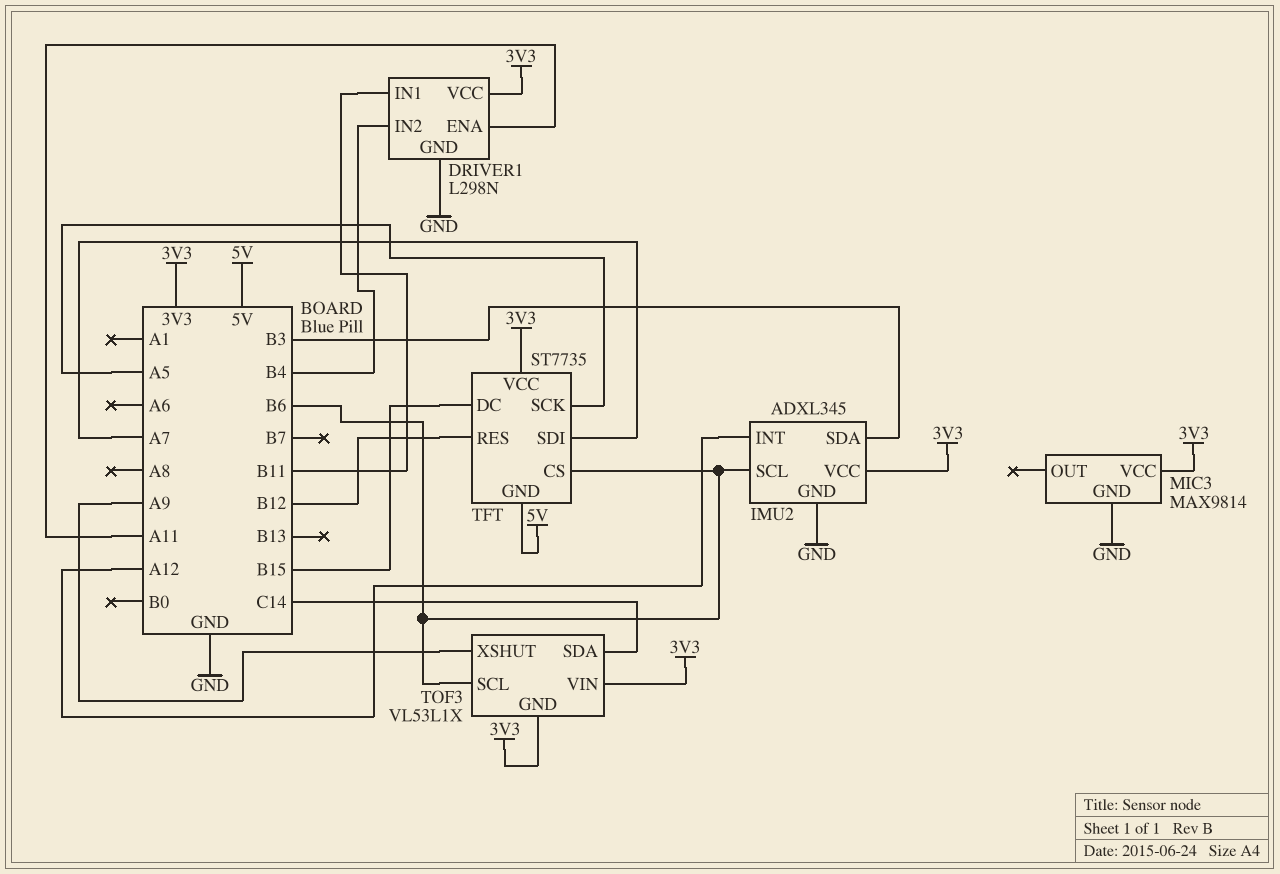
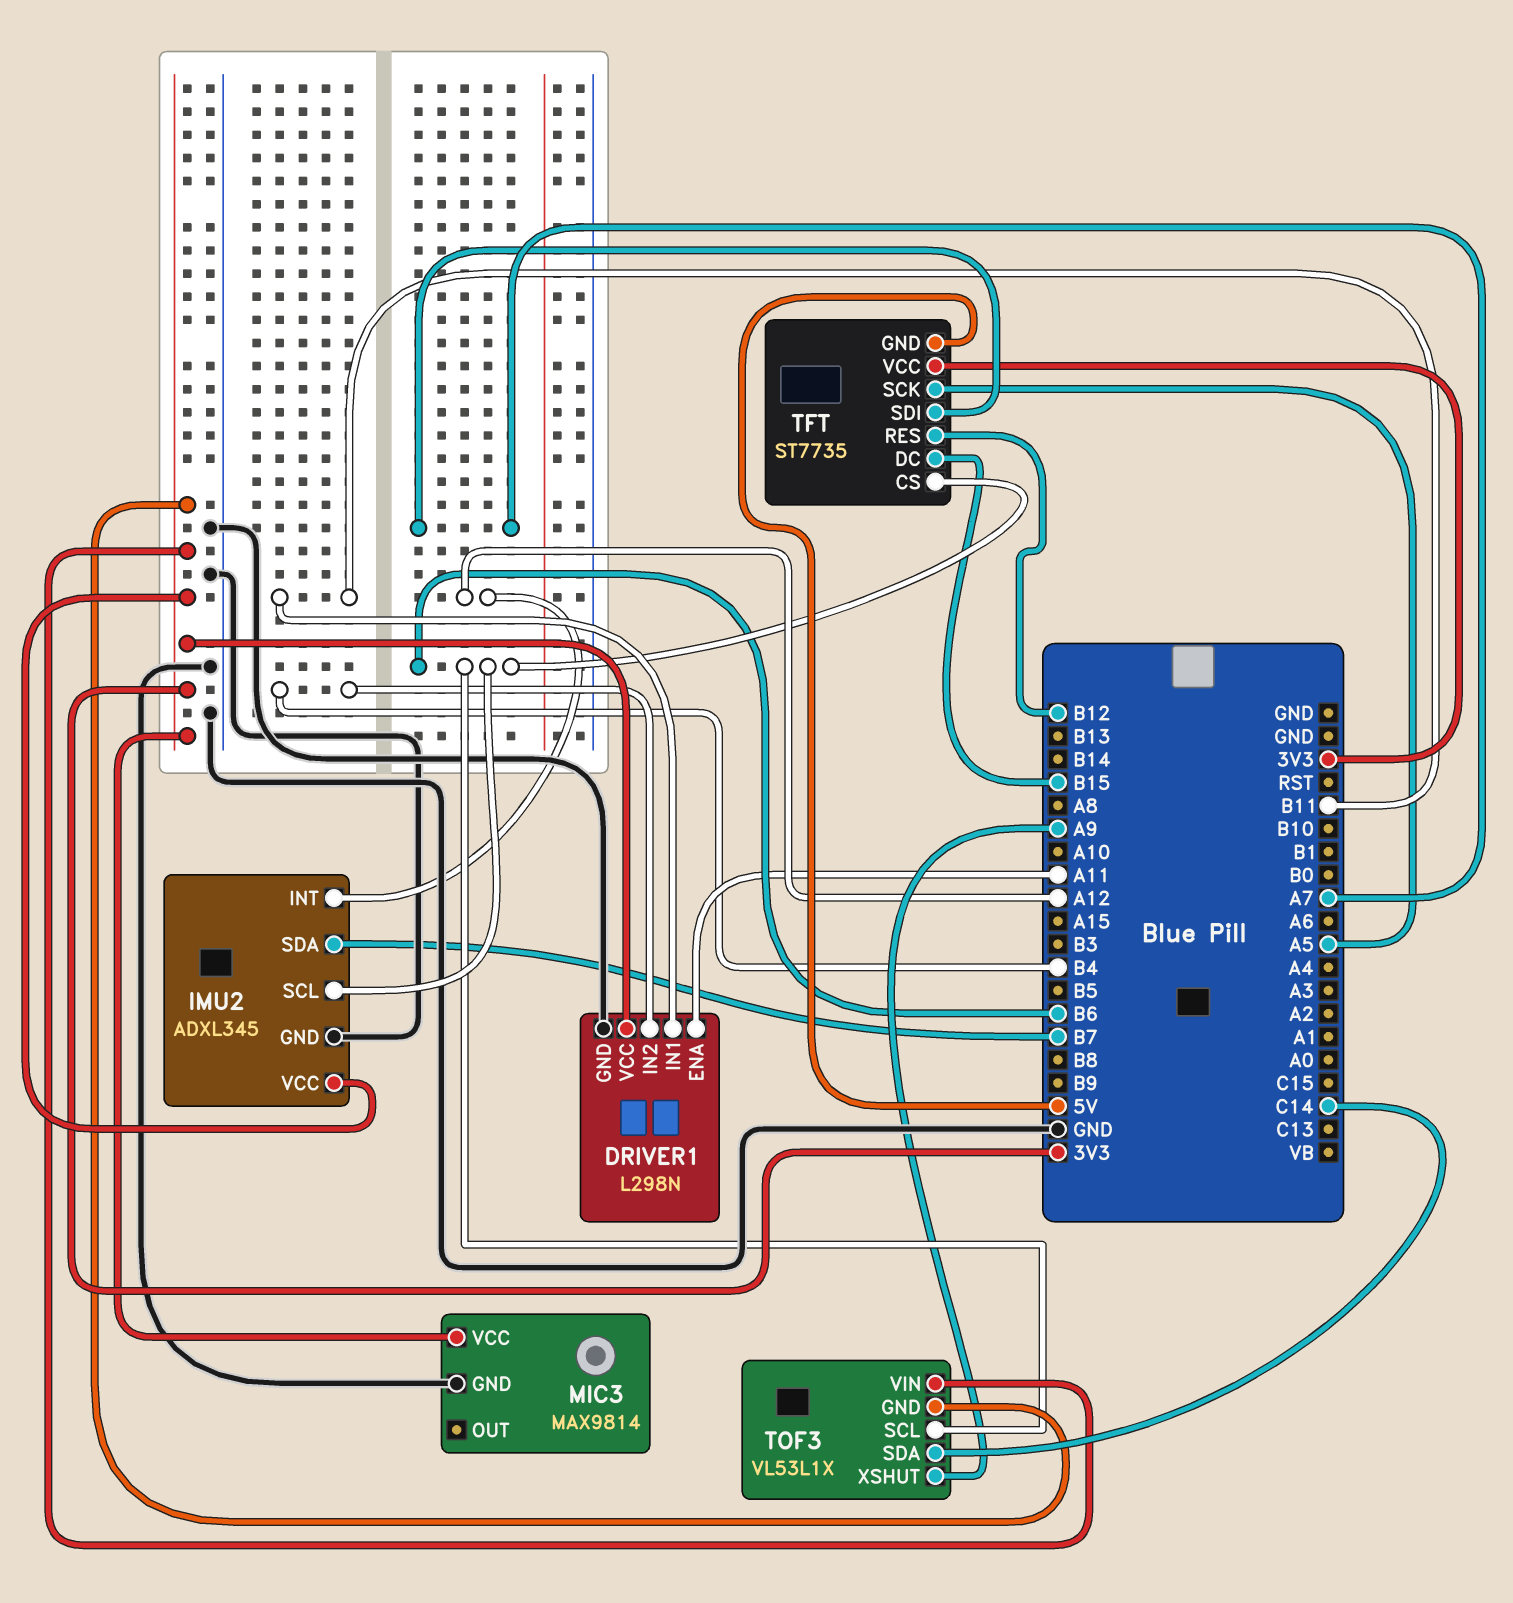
IMU2 pin SDA: B3 -> B7

